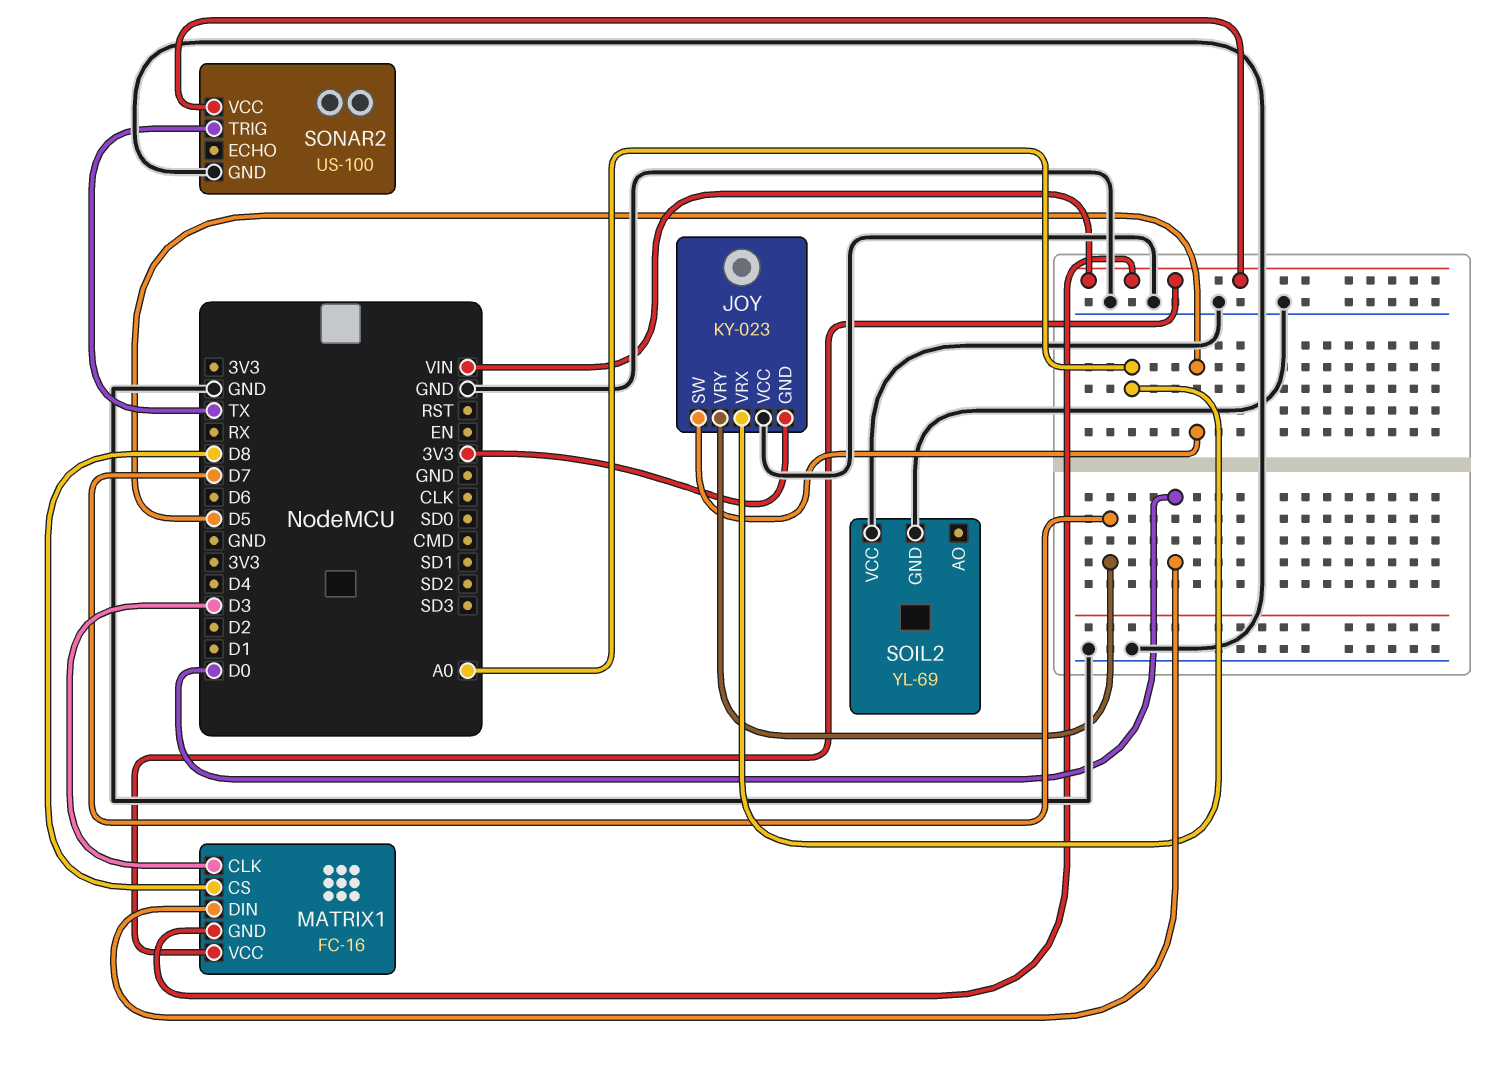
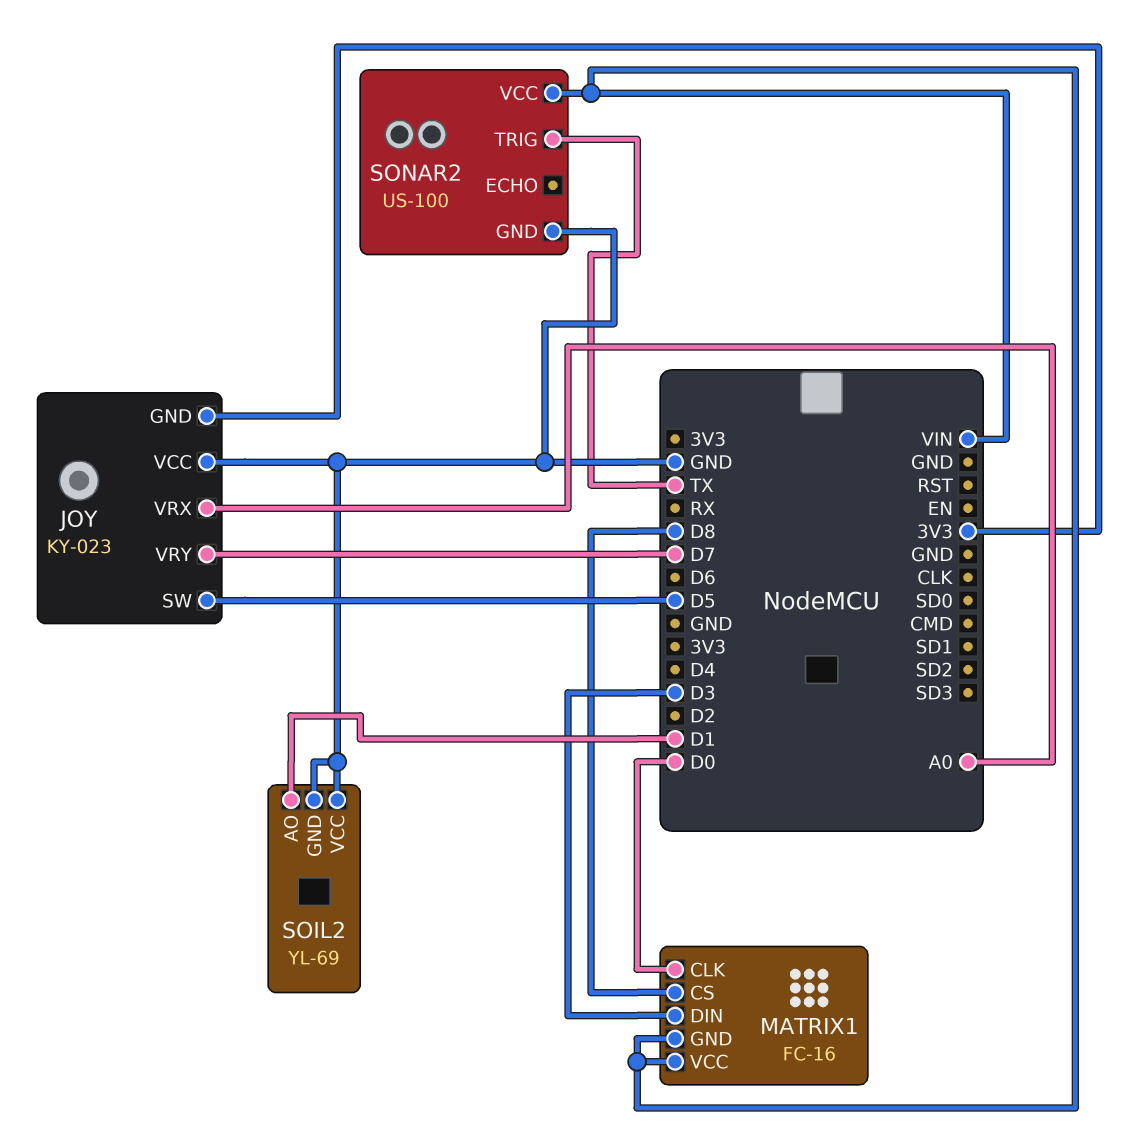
MATRIX1 pin CLK: D3 -> D0
MATRIX1 pin DIN: D0 -> D3
SOIL2 pin AO: none -> D1

